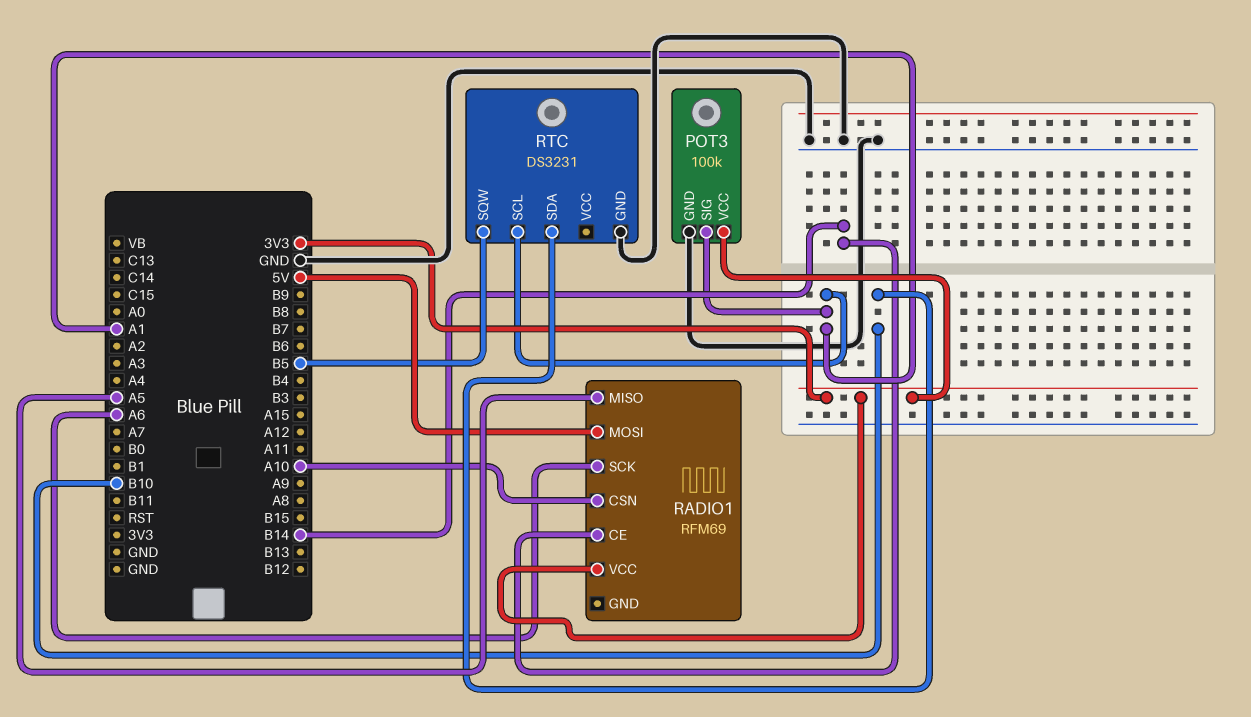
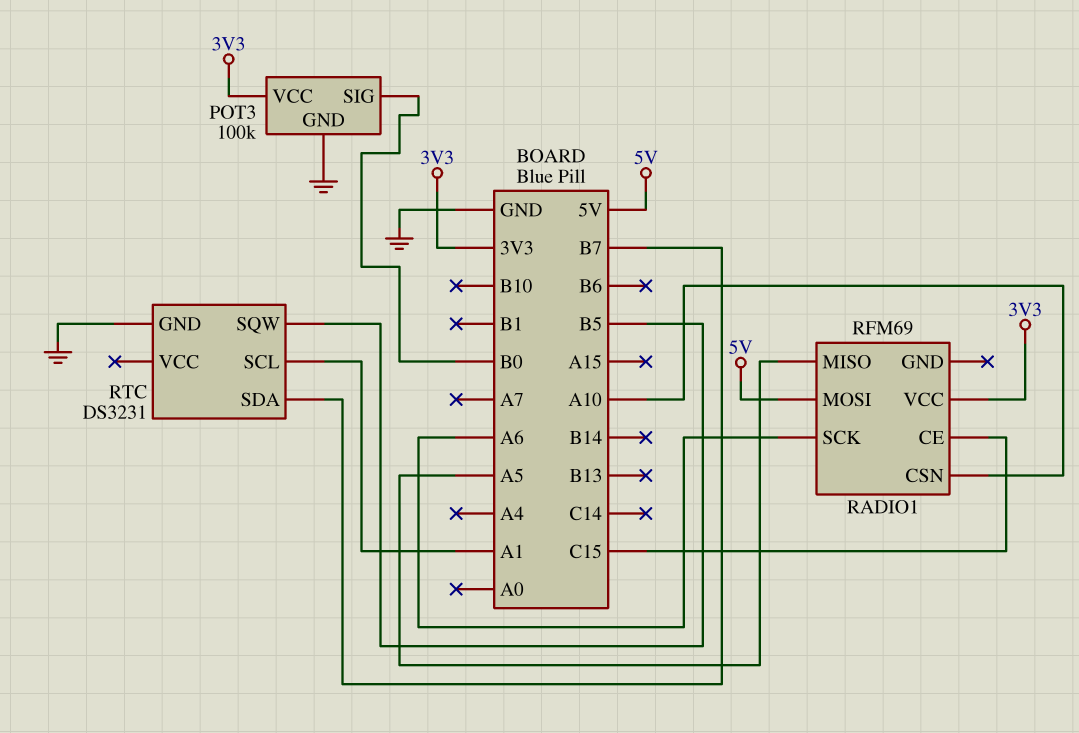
POT3 pin SIG: A1 -> B0
RADIO1 pin CE: B14 -> C15
RTC pin SDA: B10 -> B7

